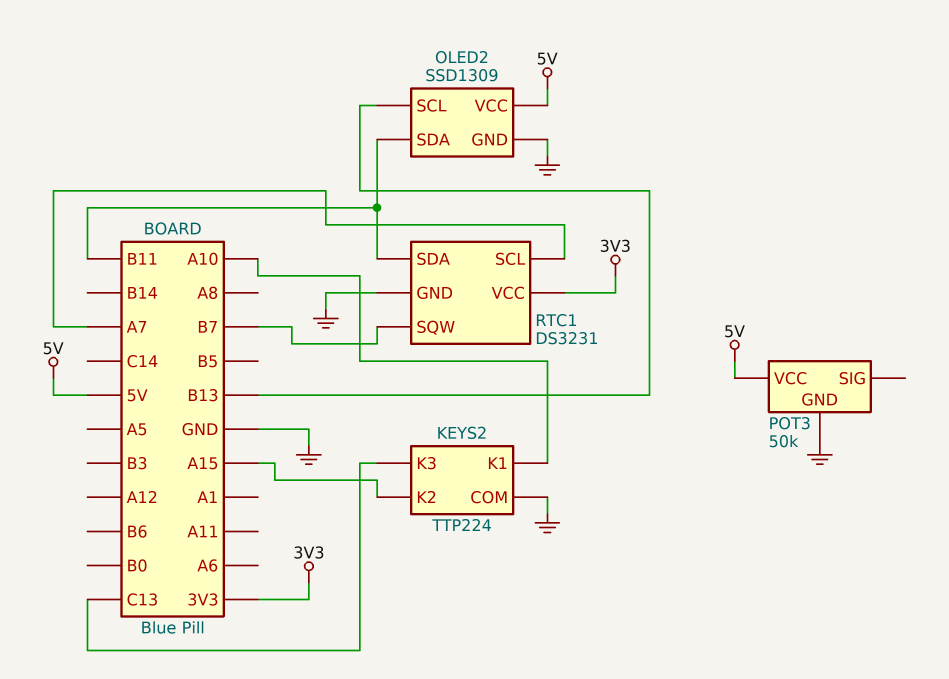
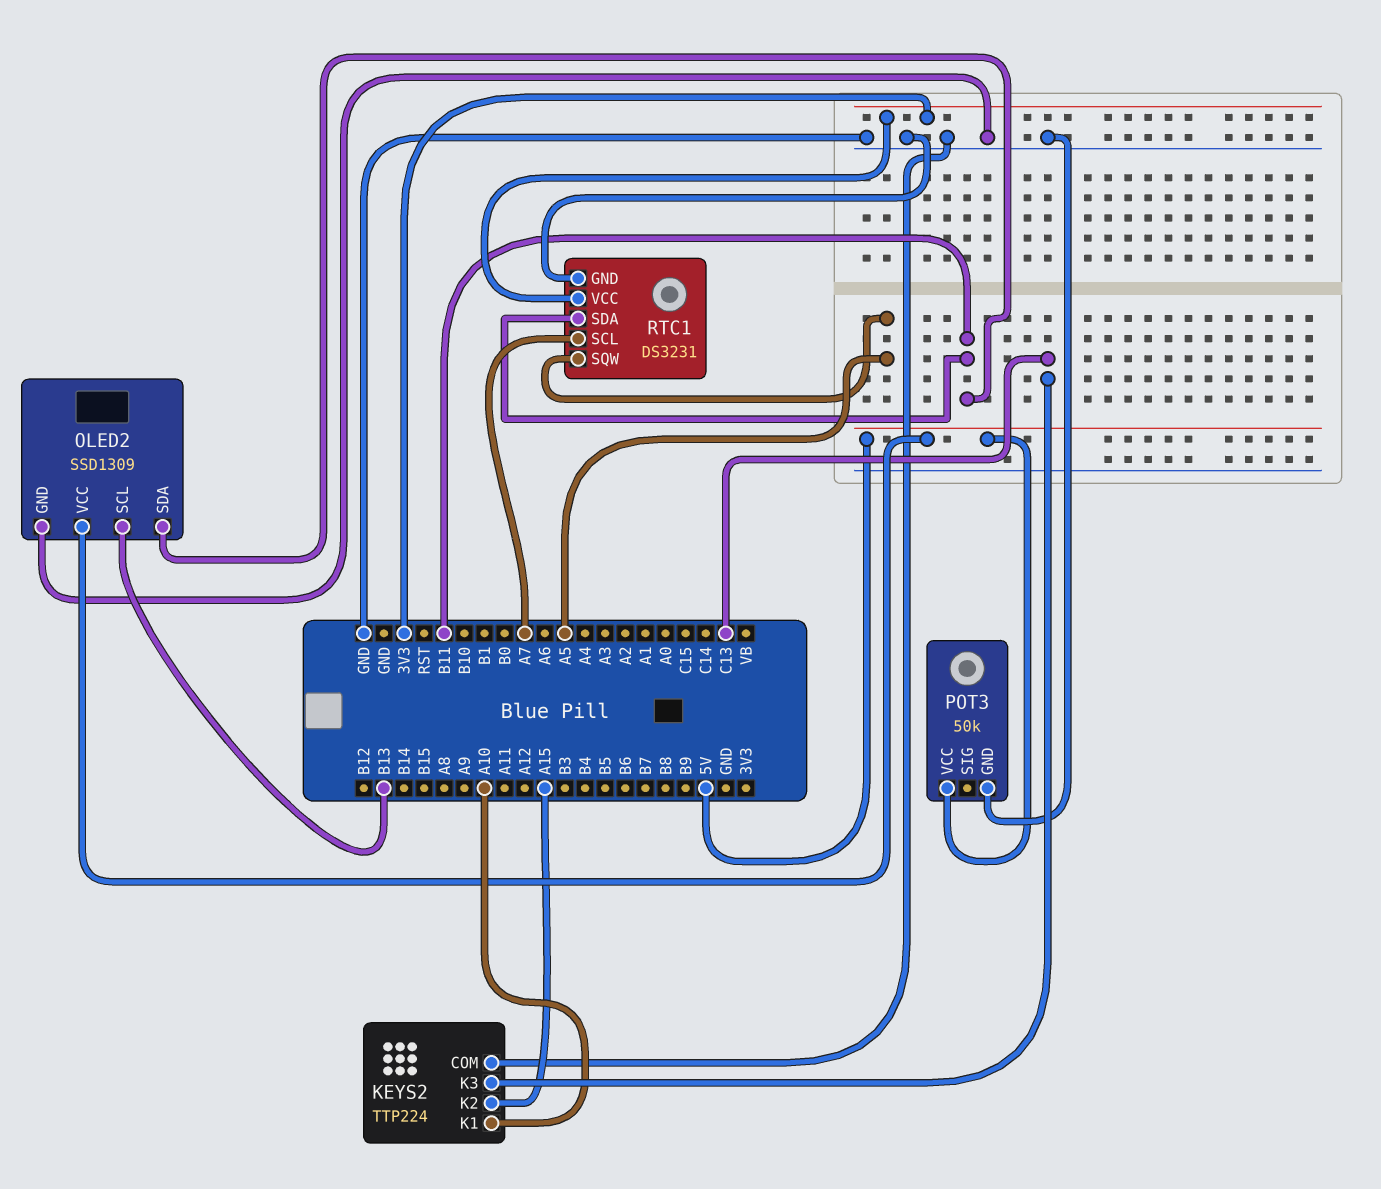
RTC1 pin SQW: B7 -> A5

